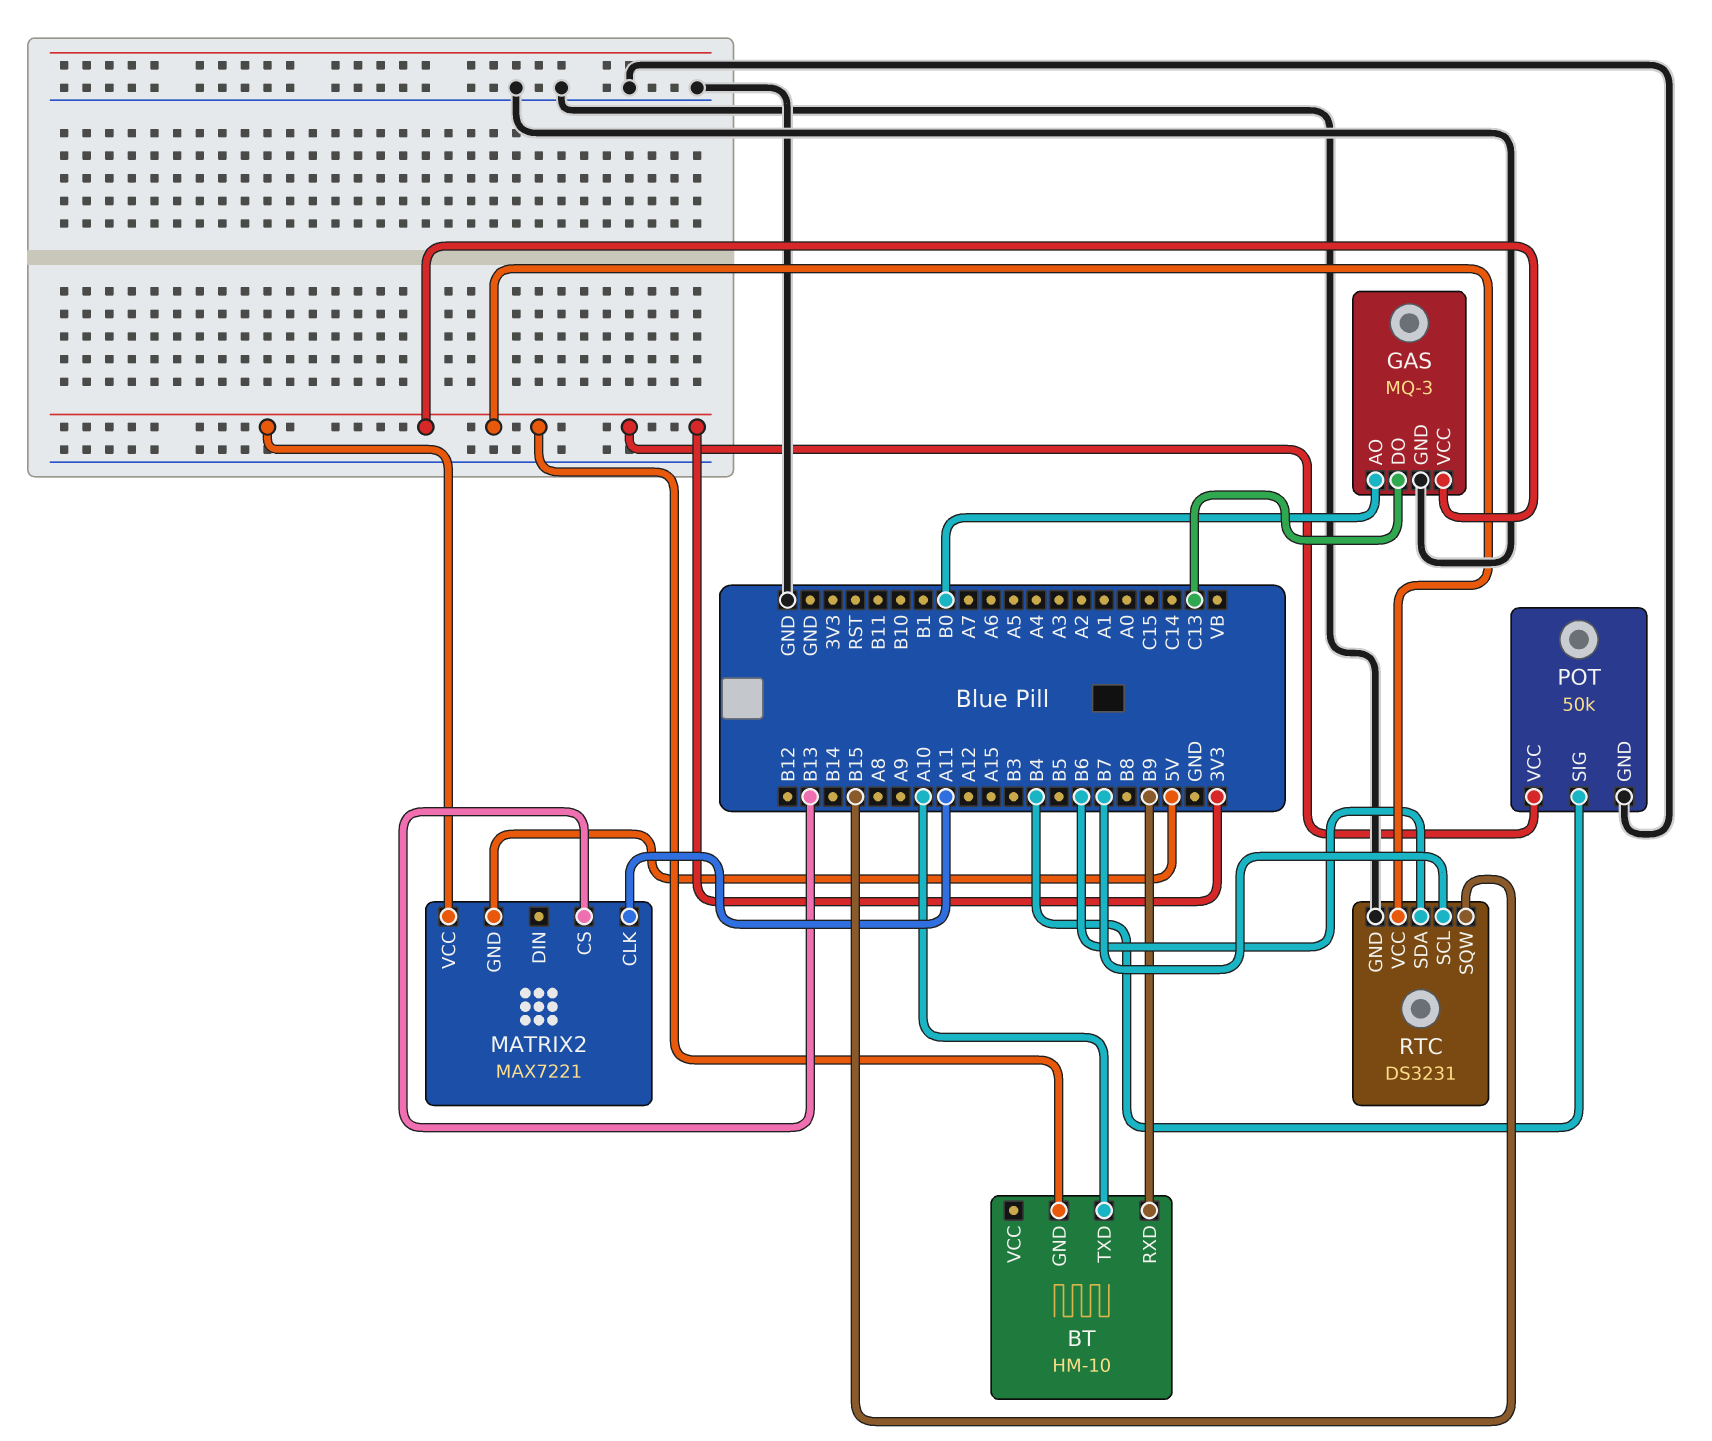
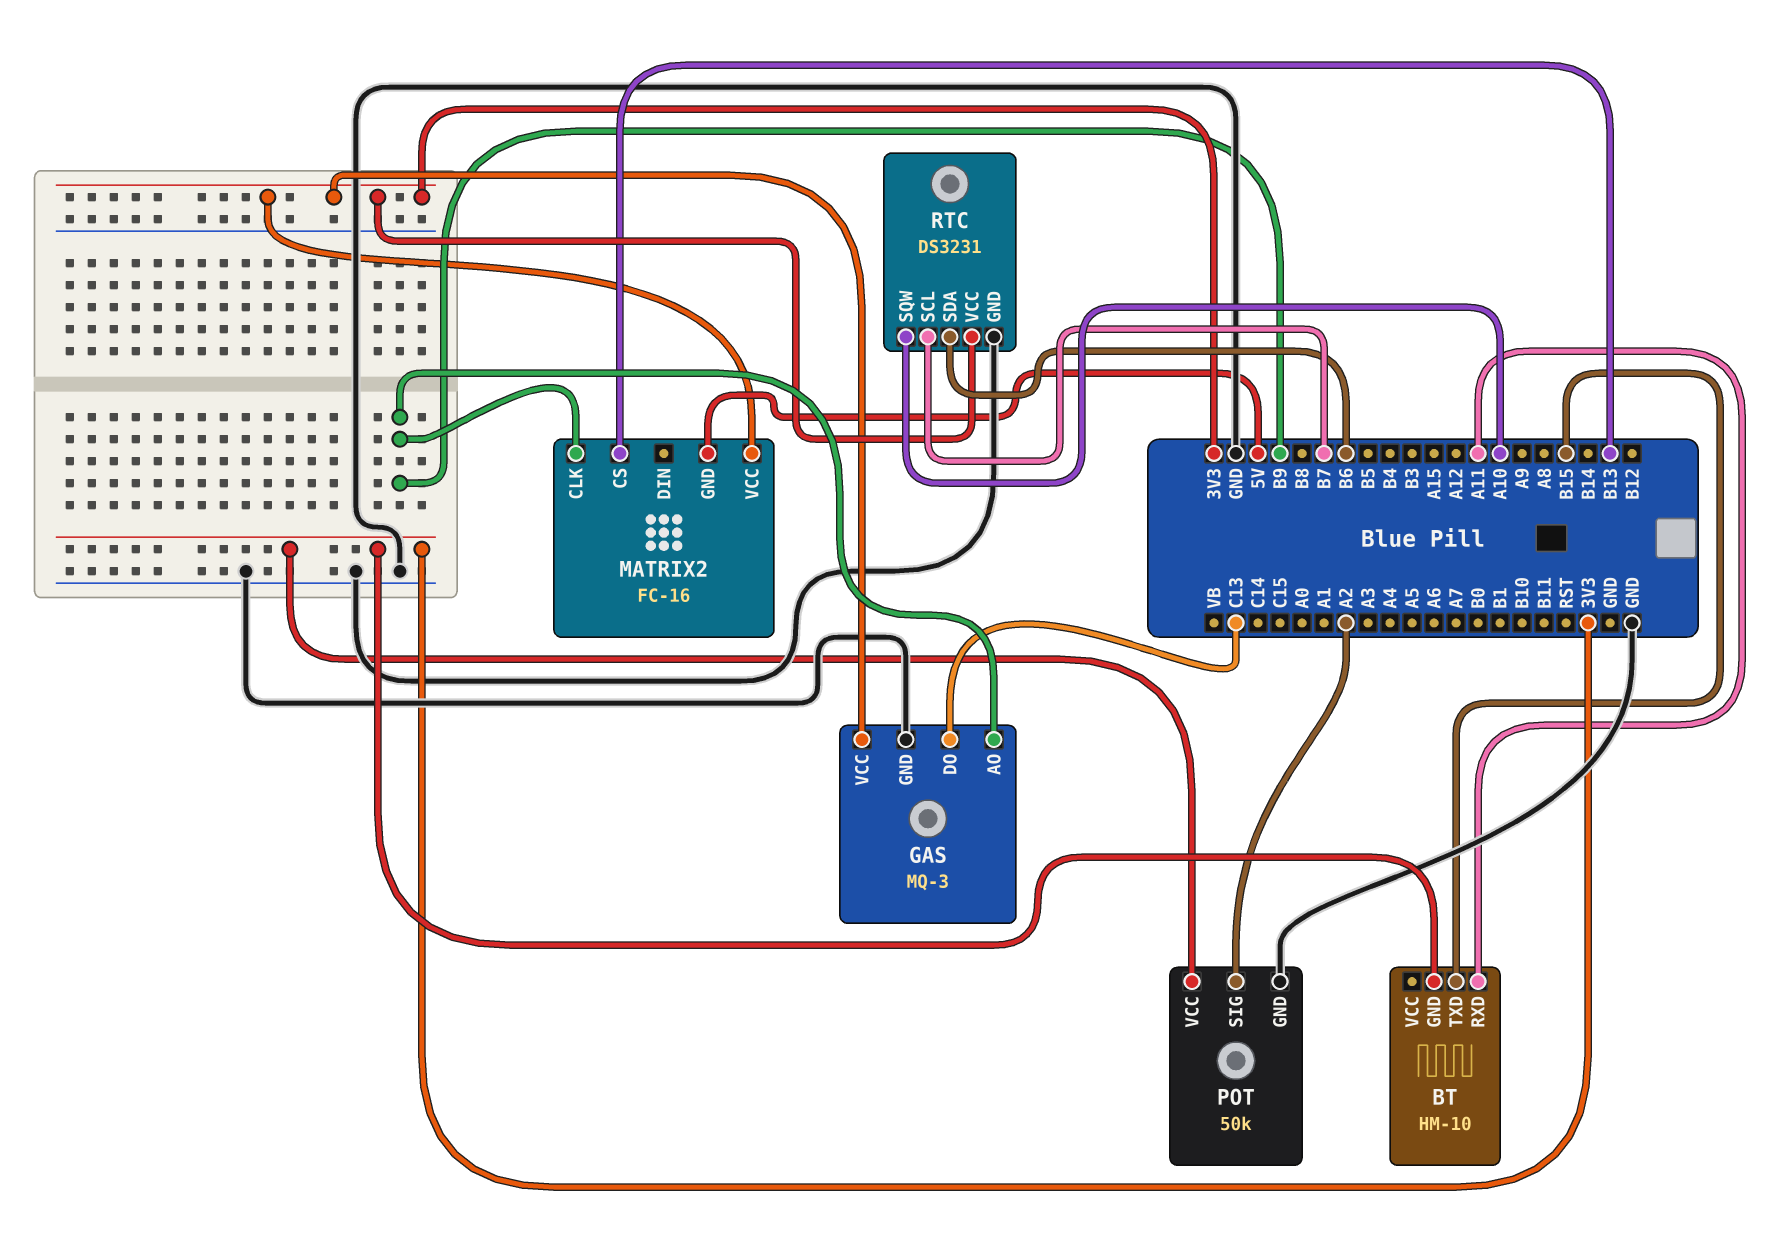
BT pin RXD: B9 -> A11
BT pin TXD: A10 -> B15
GAS pin AO: B0 -> B9
MATRIX2: MAX7221 -> FC-16
MATRIX2 pin CLK: A11 -> B9
POT pin SIG: B4 -> A2
RTC pin SQW: B15 -> A10

